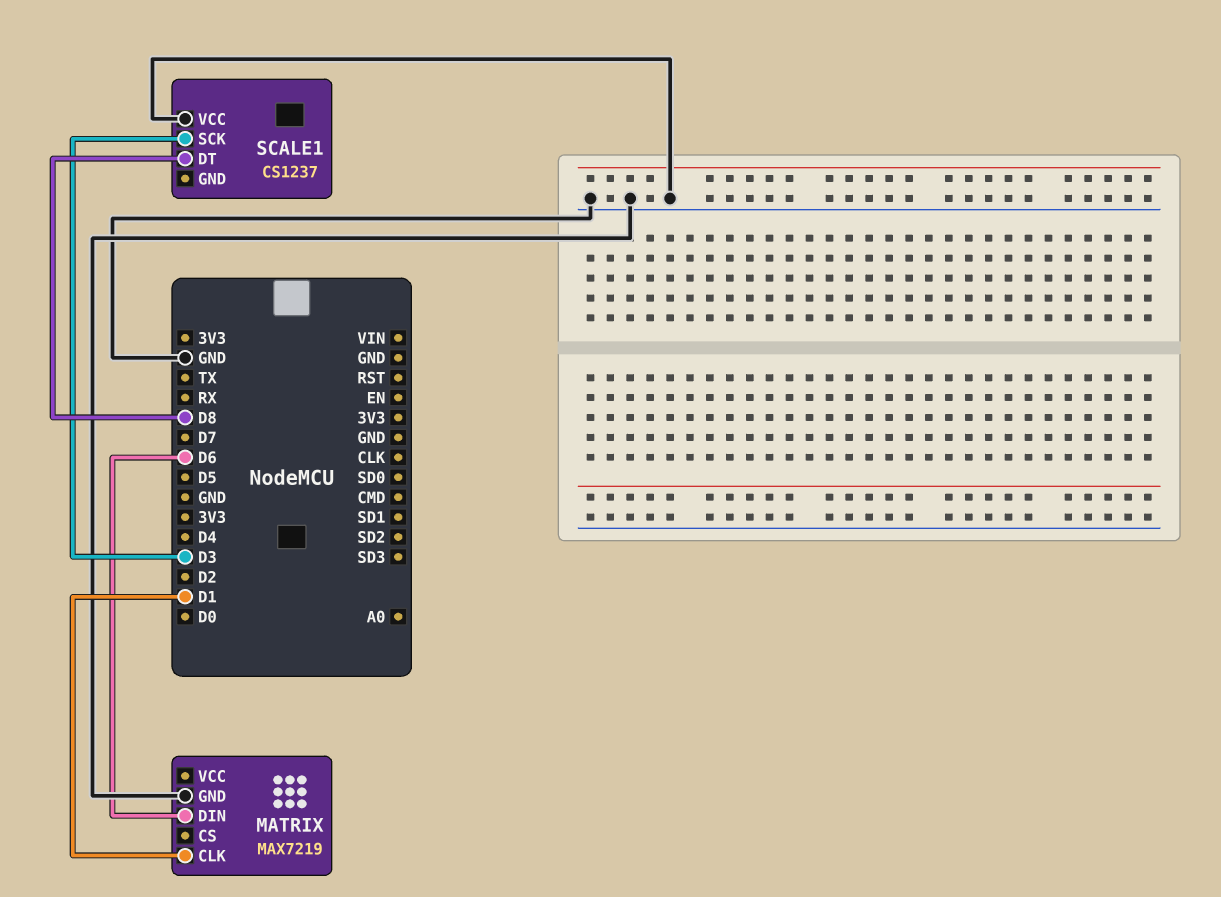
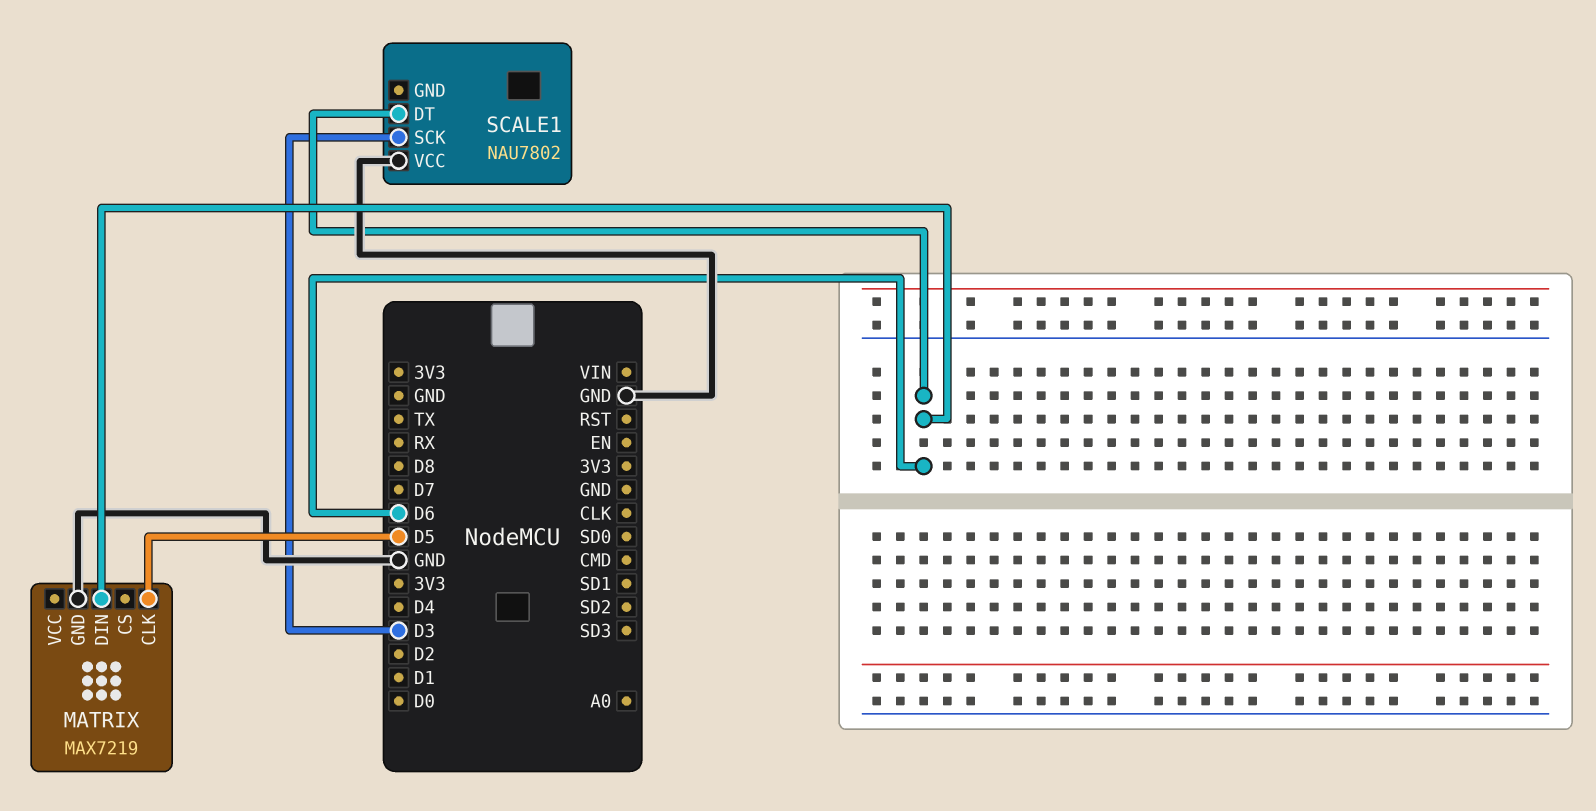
MATRIX pin CLK: D1 -> D5
SCALE1: CS1237 -> NAU7802
SCALE1 pin DT: D8 -> D6

